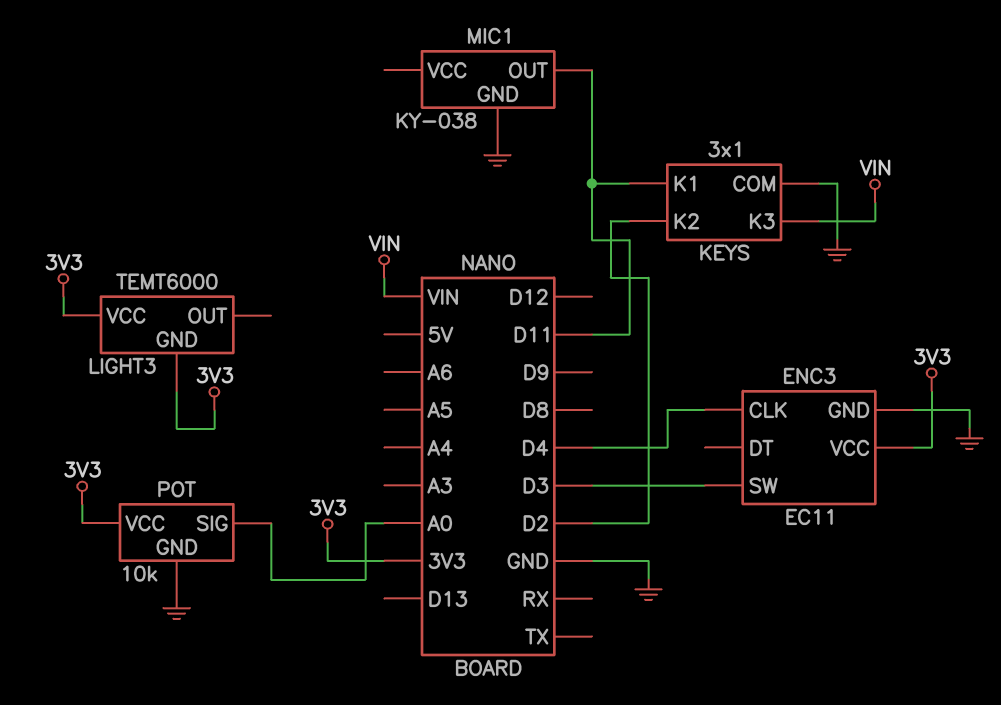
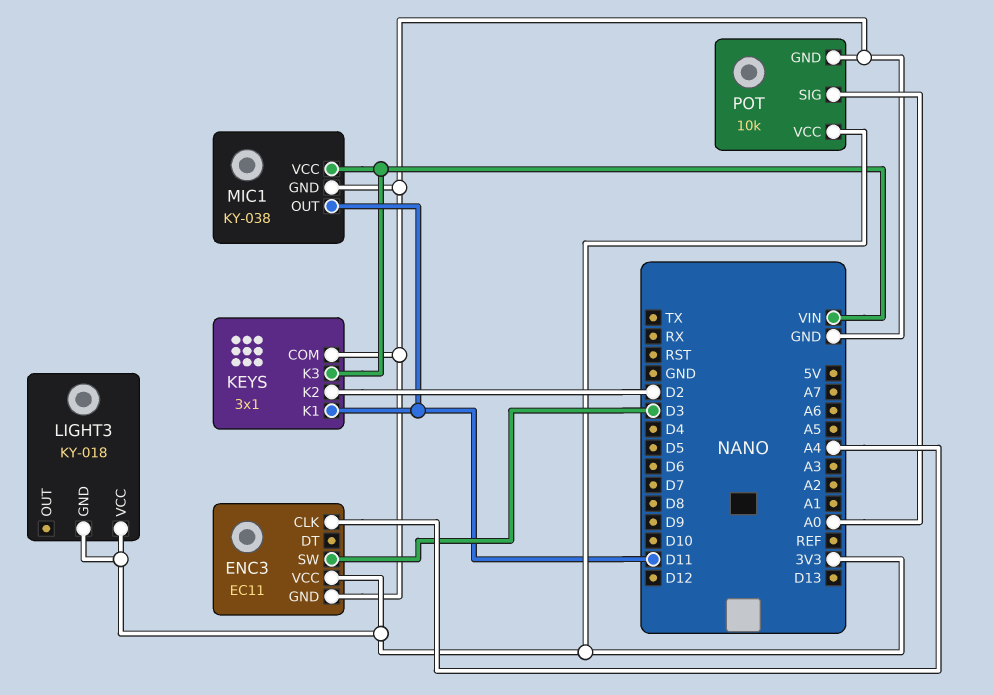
ENC3 pin CLK: D4 -> A4
LIGHT3: TEMT6000 -> KY-018
MIC1 pin VCC: none -> VIN

